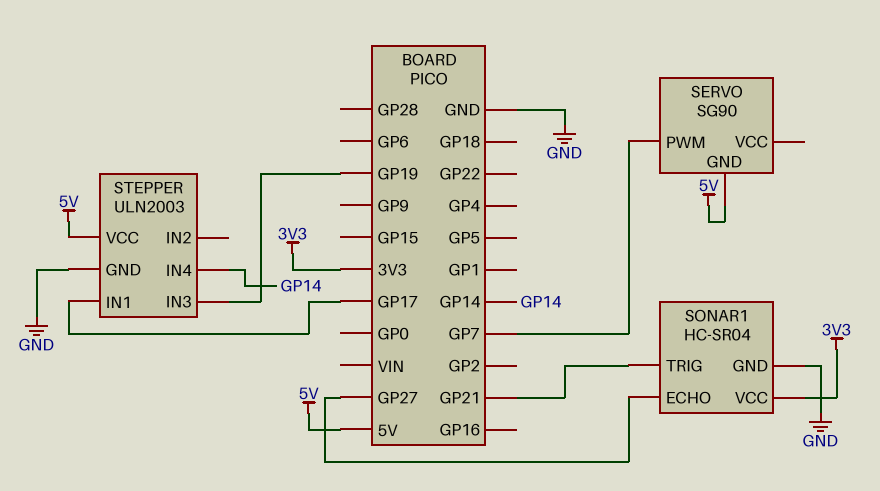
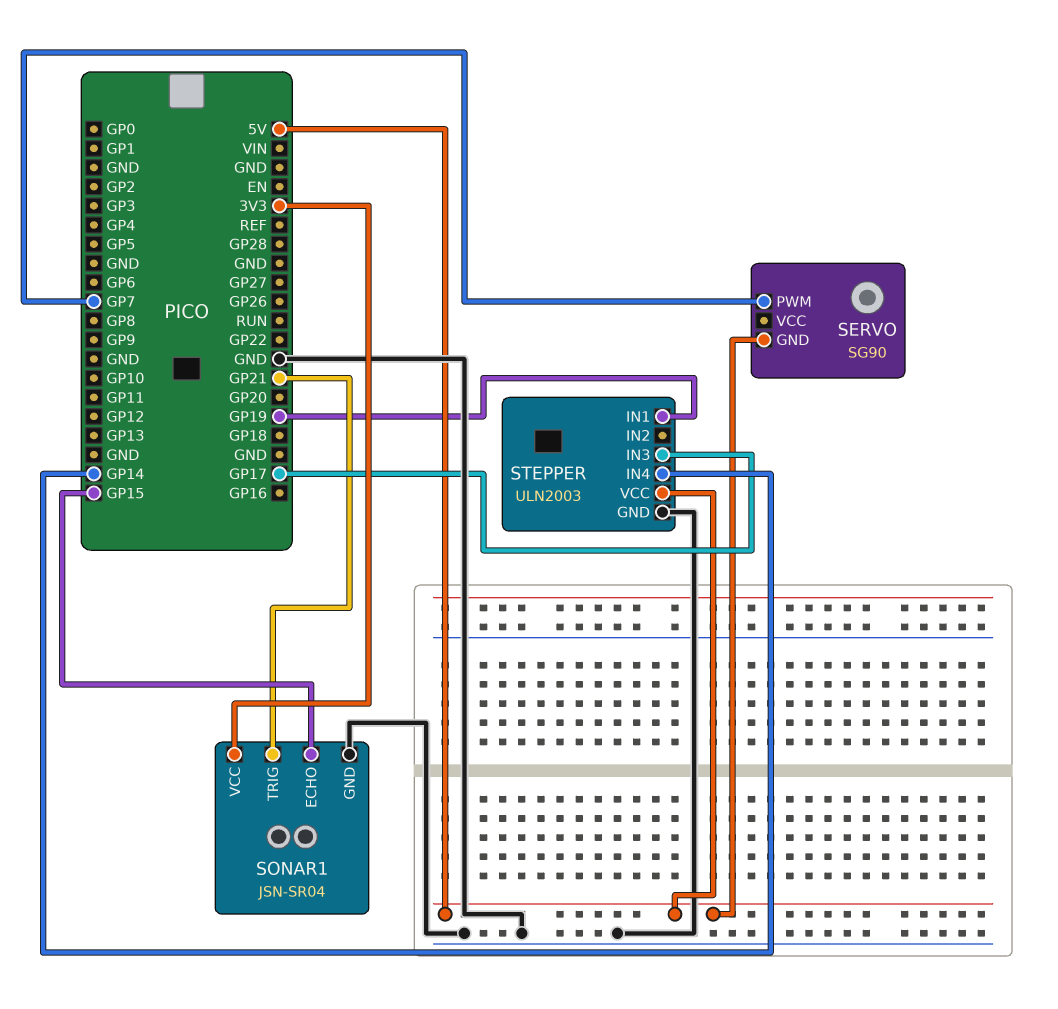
SONAR1: HC-SR04 -> JSN-SR04
SONAR1 pin ECHO: GP27 -> GP15
STEPPER pin IN1: GP17 -> GP19
STEPPER pin IN3: GP19 -> GP17

